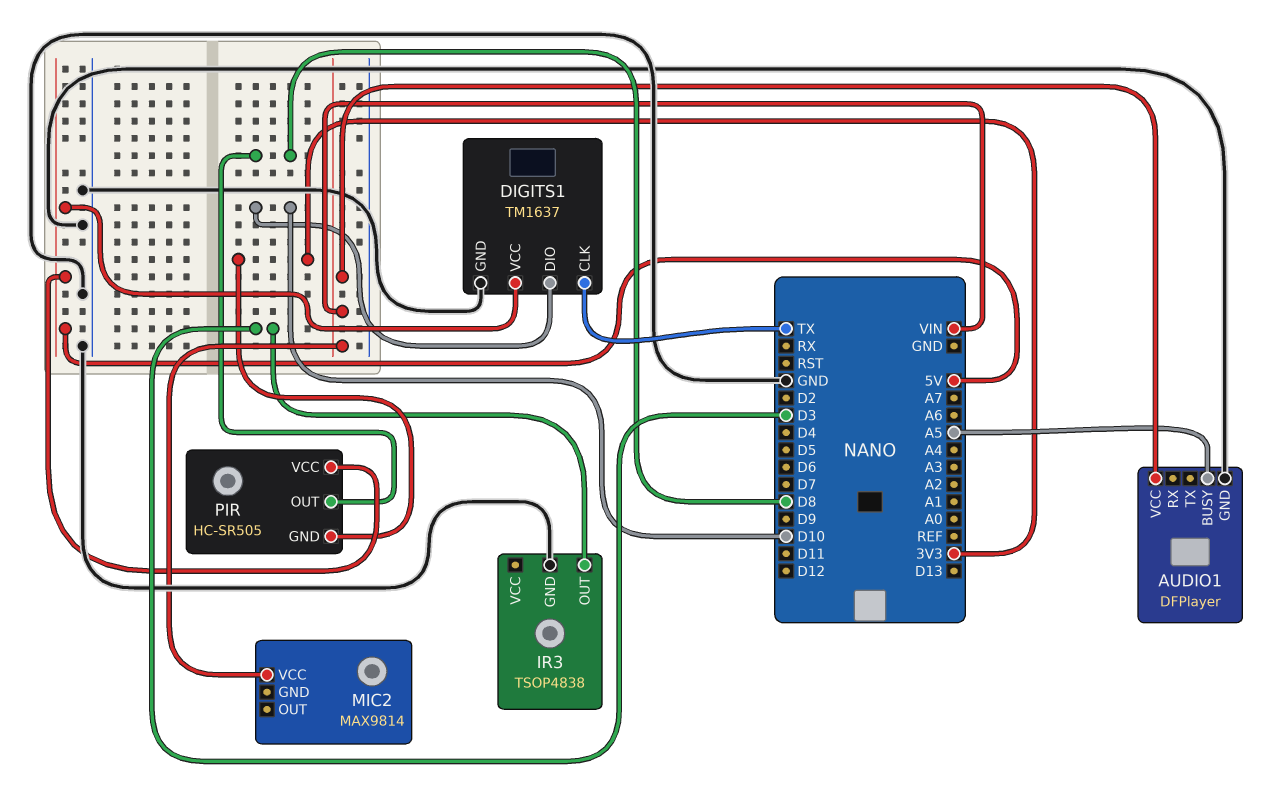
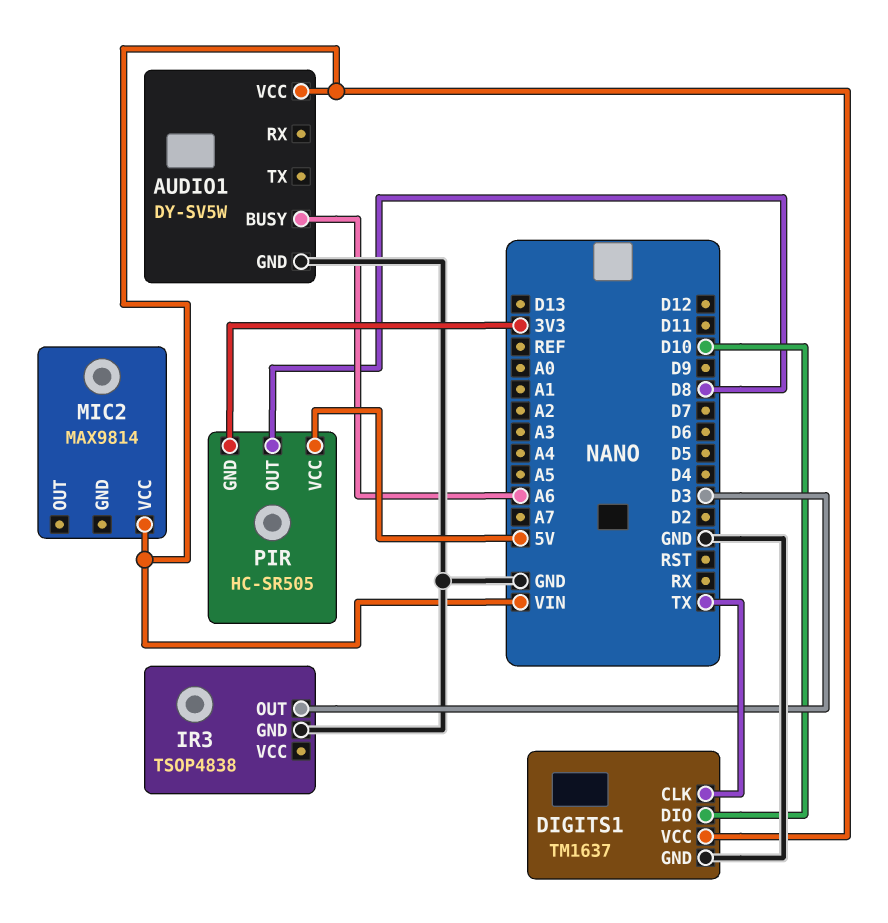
AUDIO1: DFPlayer -> DY-SV5W
AUDIO1 pin BUSY: A5 -> A6
DIGITS1 pin VCC: 5V -> VIN

